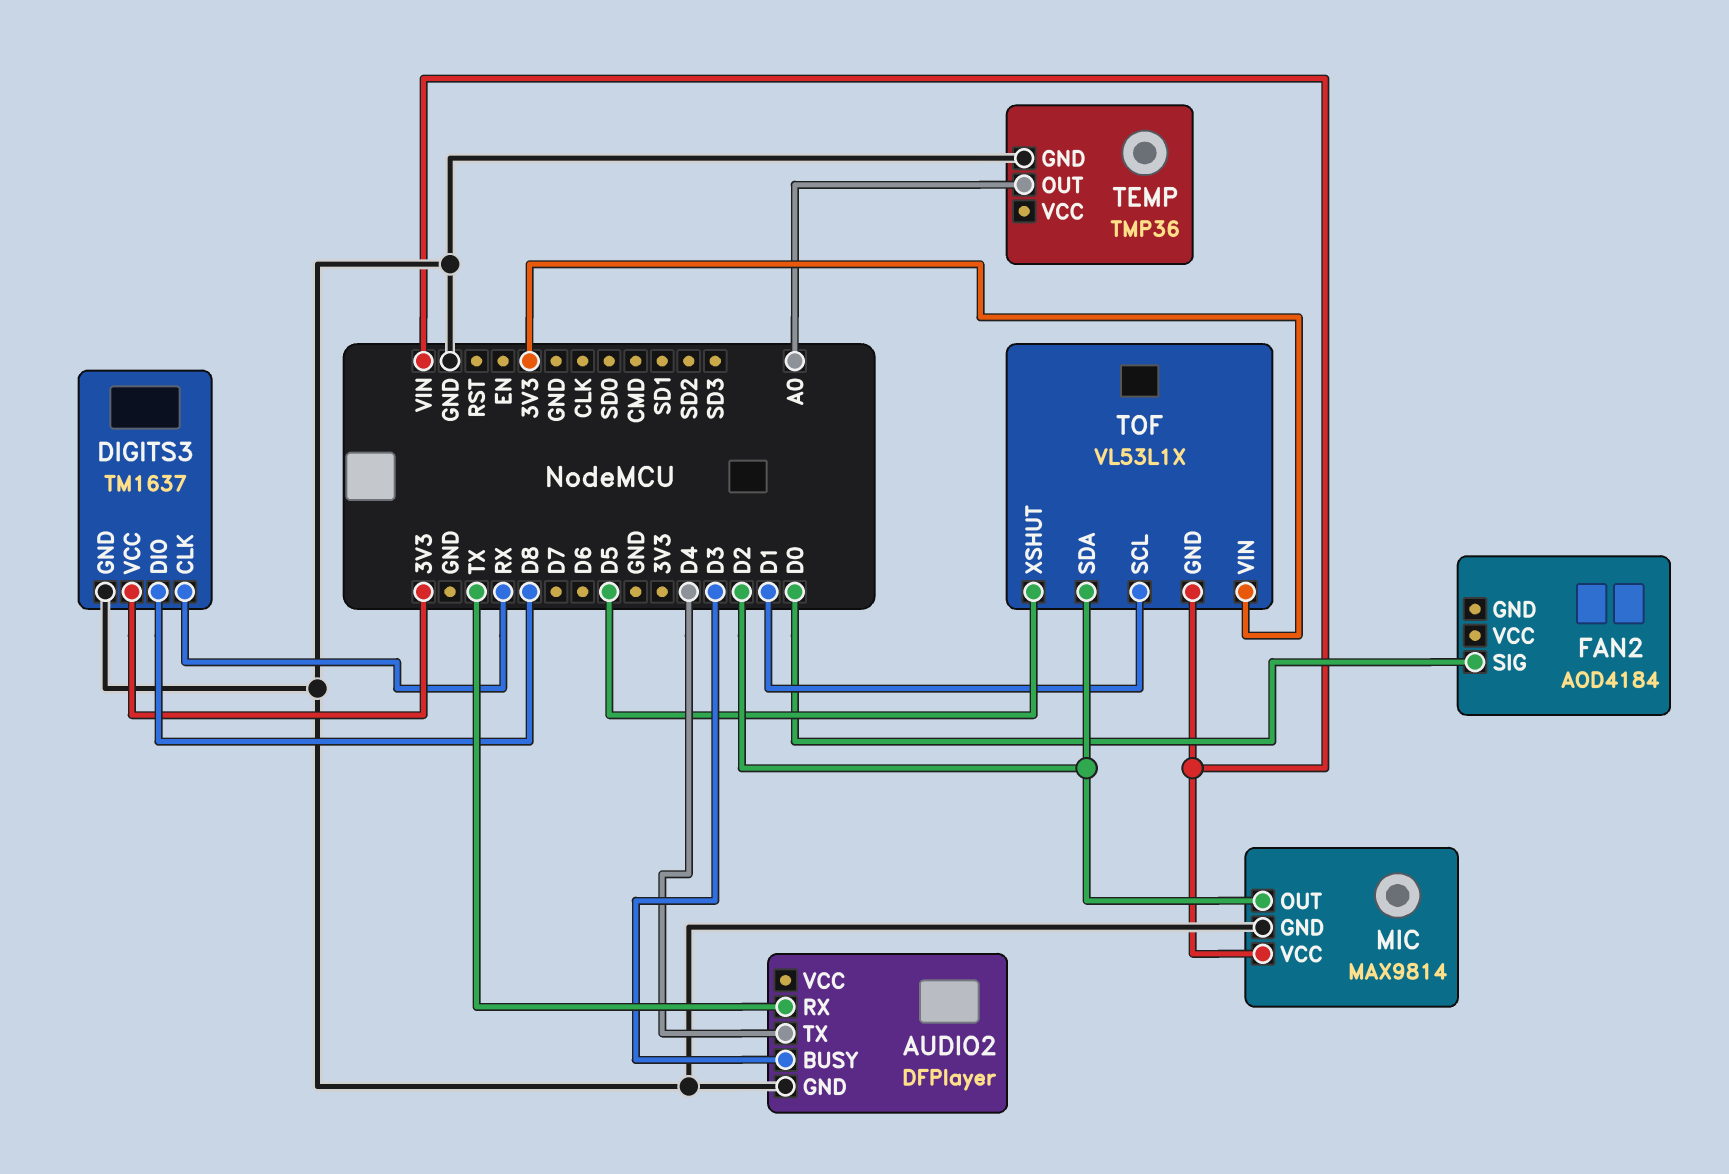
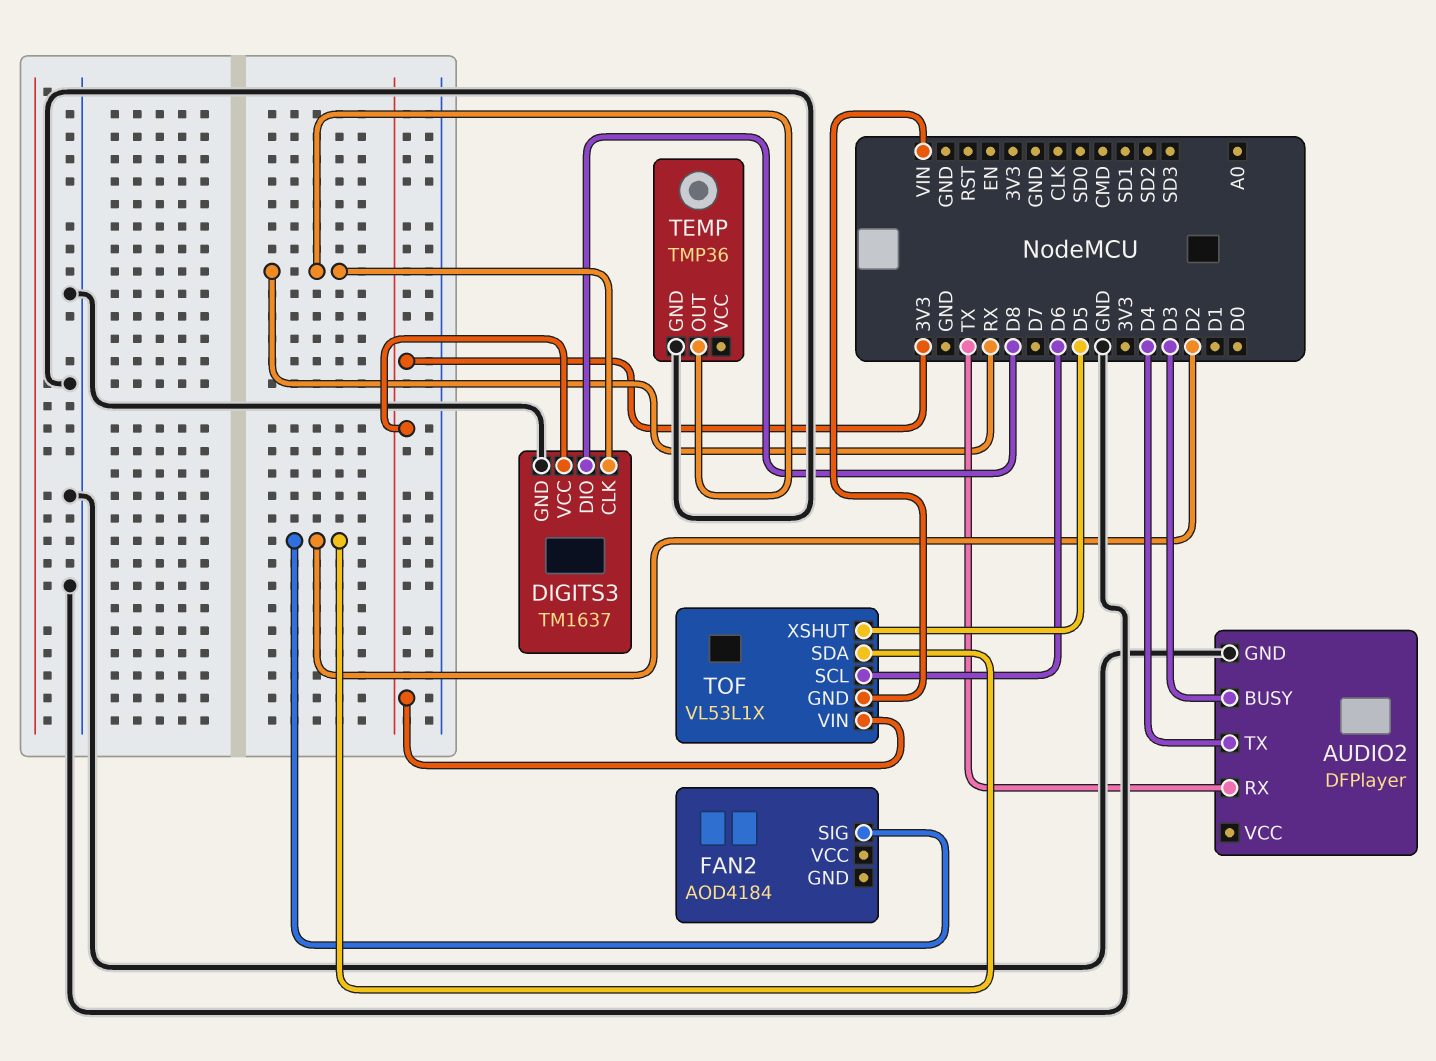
FAN2 pin SIG: D0 -> D2
MIC: MAX9814 -> none
MIC pin GND: GND -> none
MIC pin OUT: D2 -> none
MIC pin VCC: VIN -> none
TEMP pin OUT: A0 -> RX
TOF pin SCL: D1 -> D6

